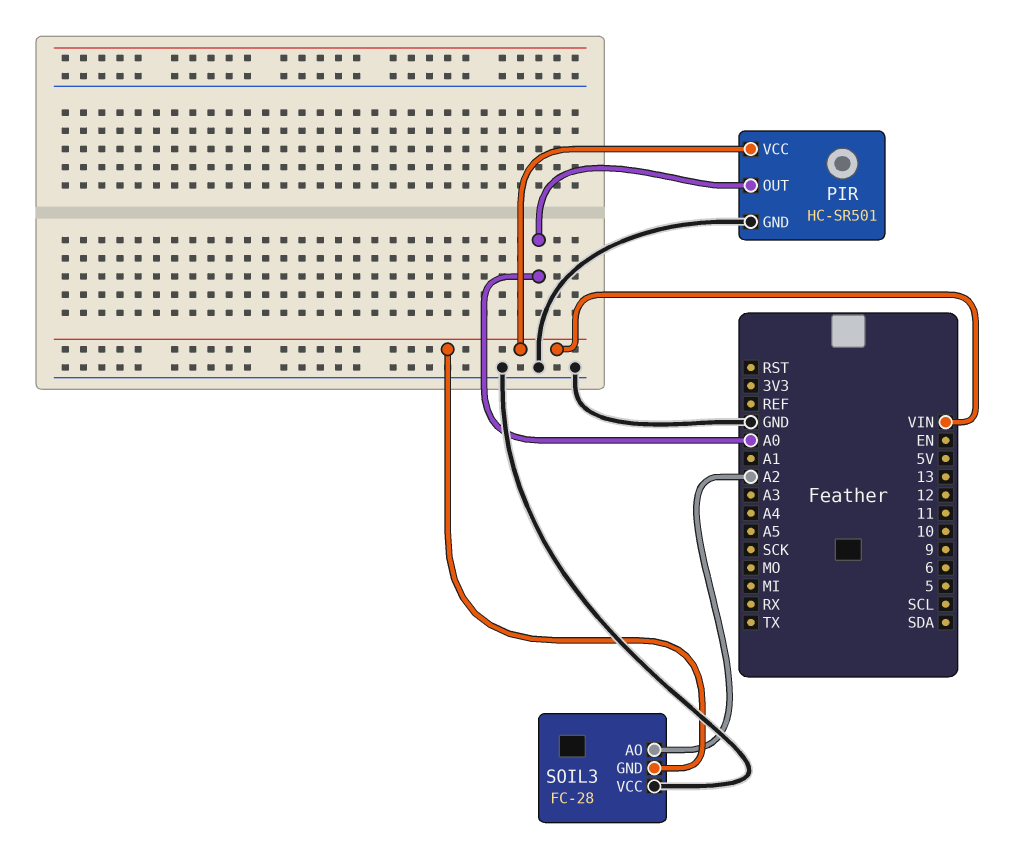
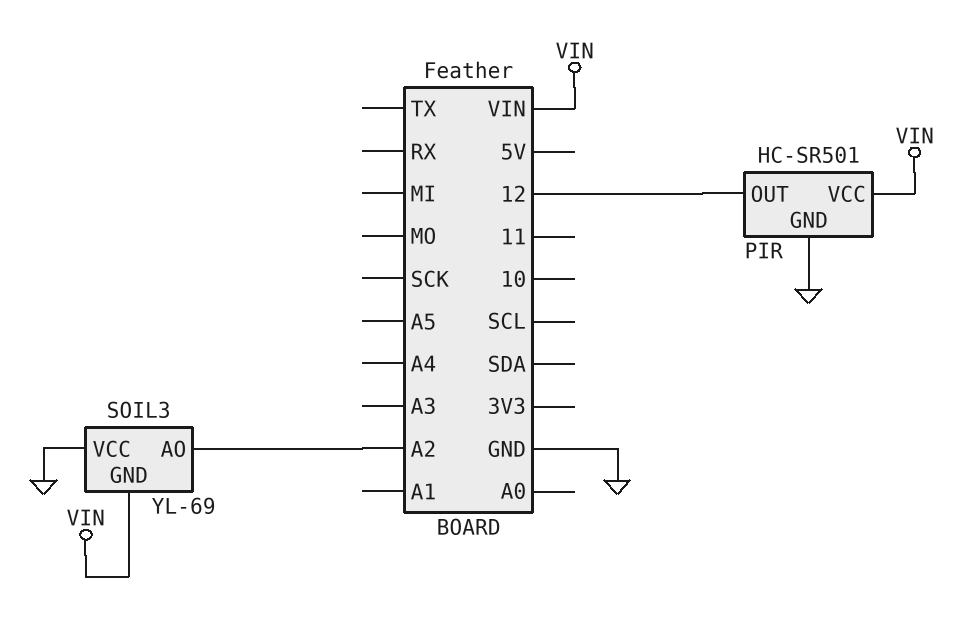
PIR pin OUT: A0 -> 12
SOIL3: FC-28 -> YL-69

